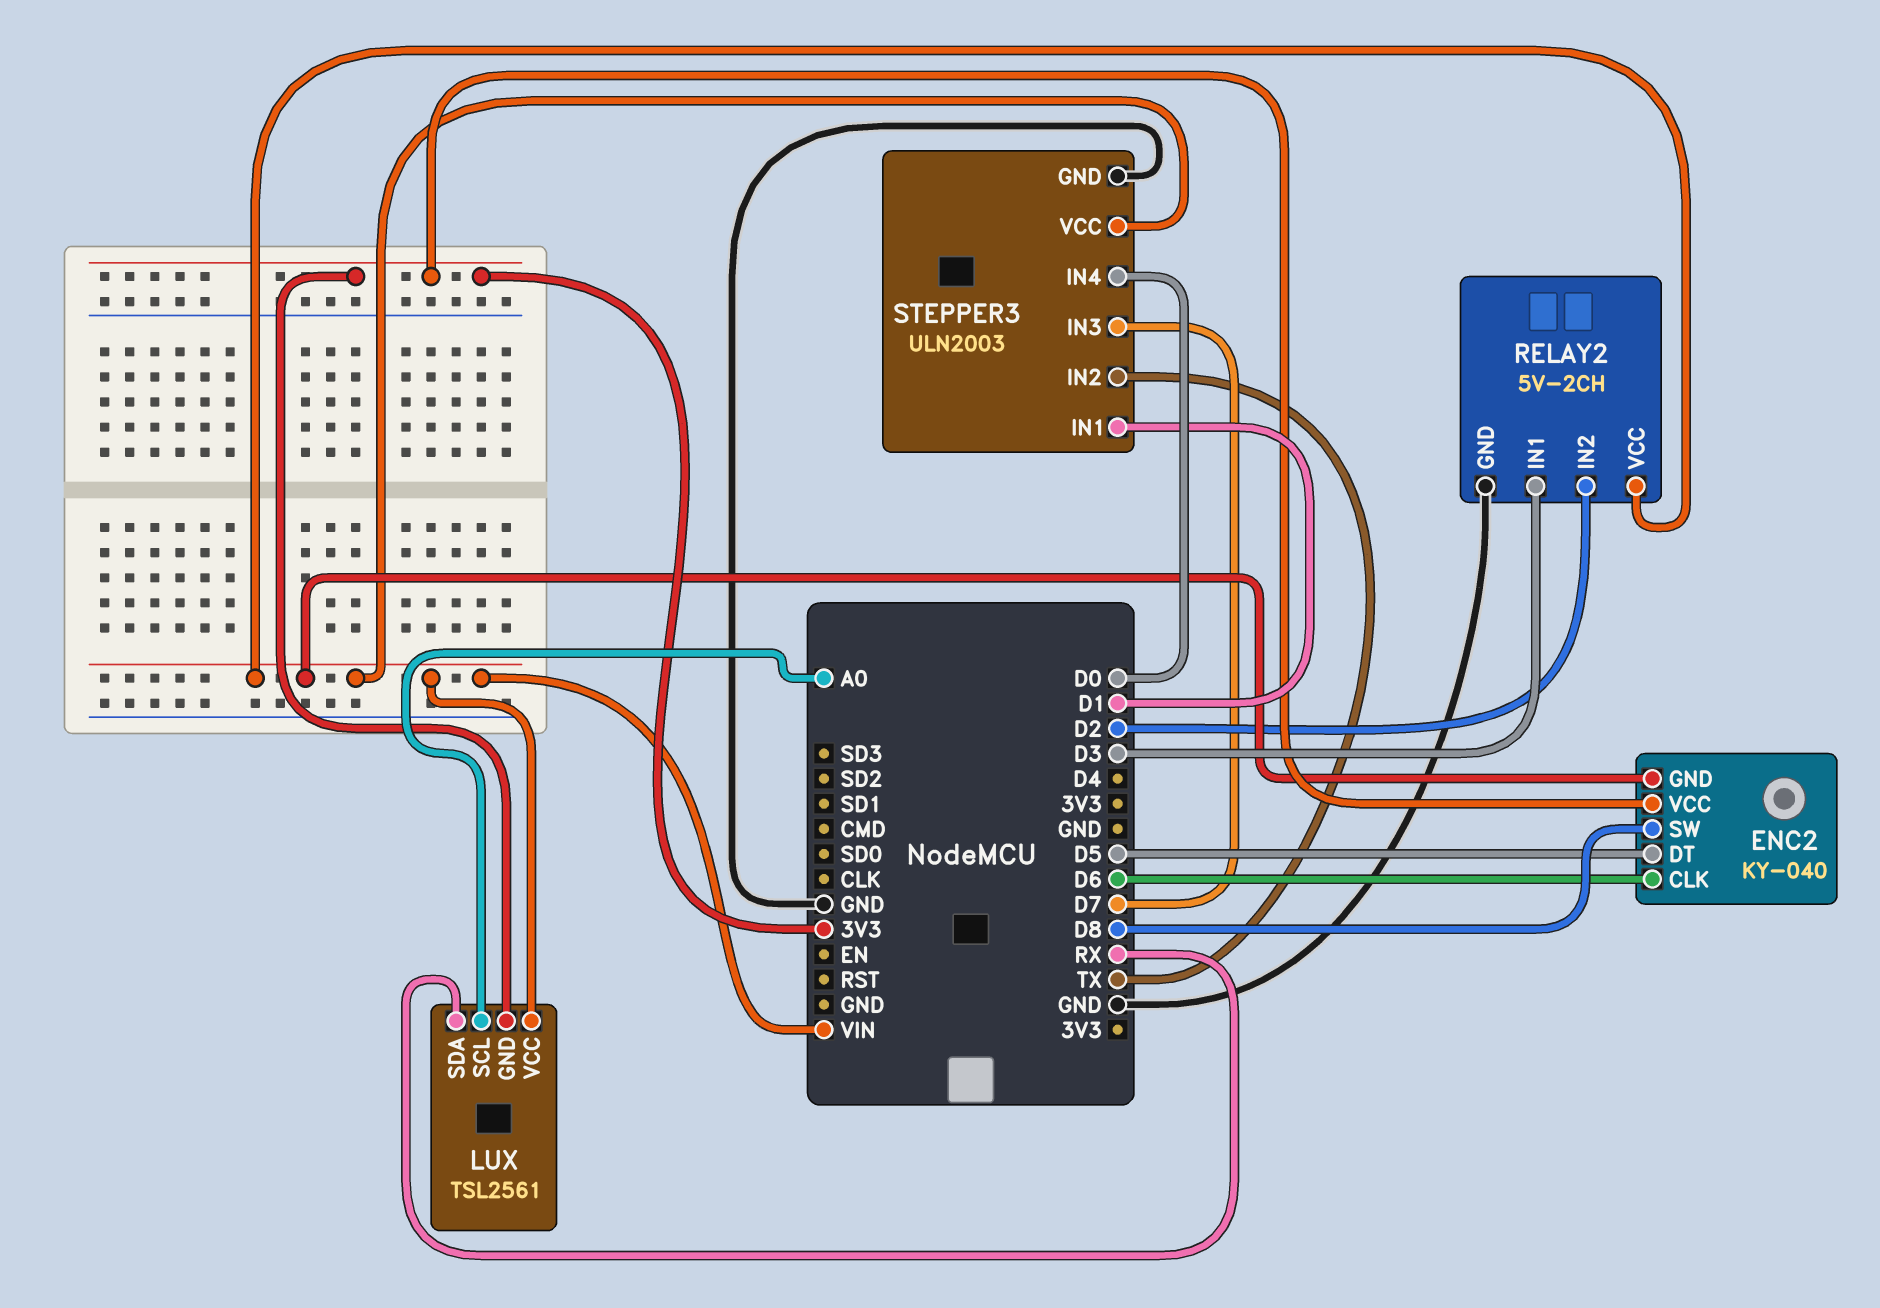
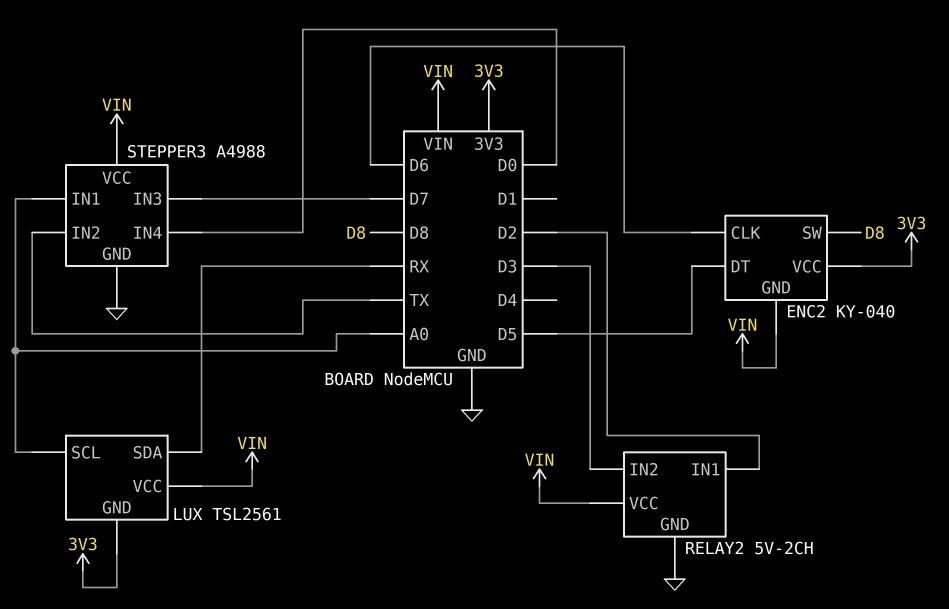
RELAY2 pin IN1: D3 -> D2
RELAY2 pin IN2: D2 -> D3
STEPPER3: ULN2003 -> A4988
STEPPER3 pin IN1: D1 -> A0

